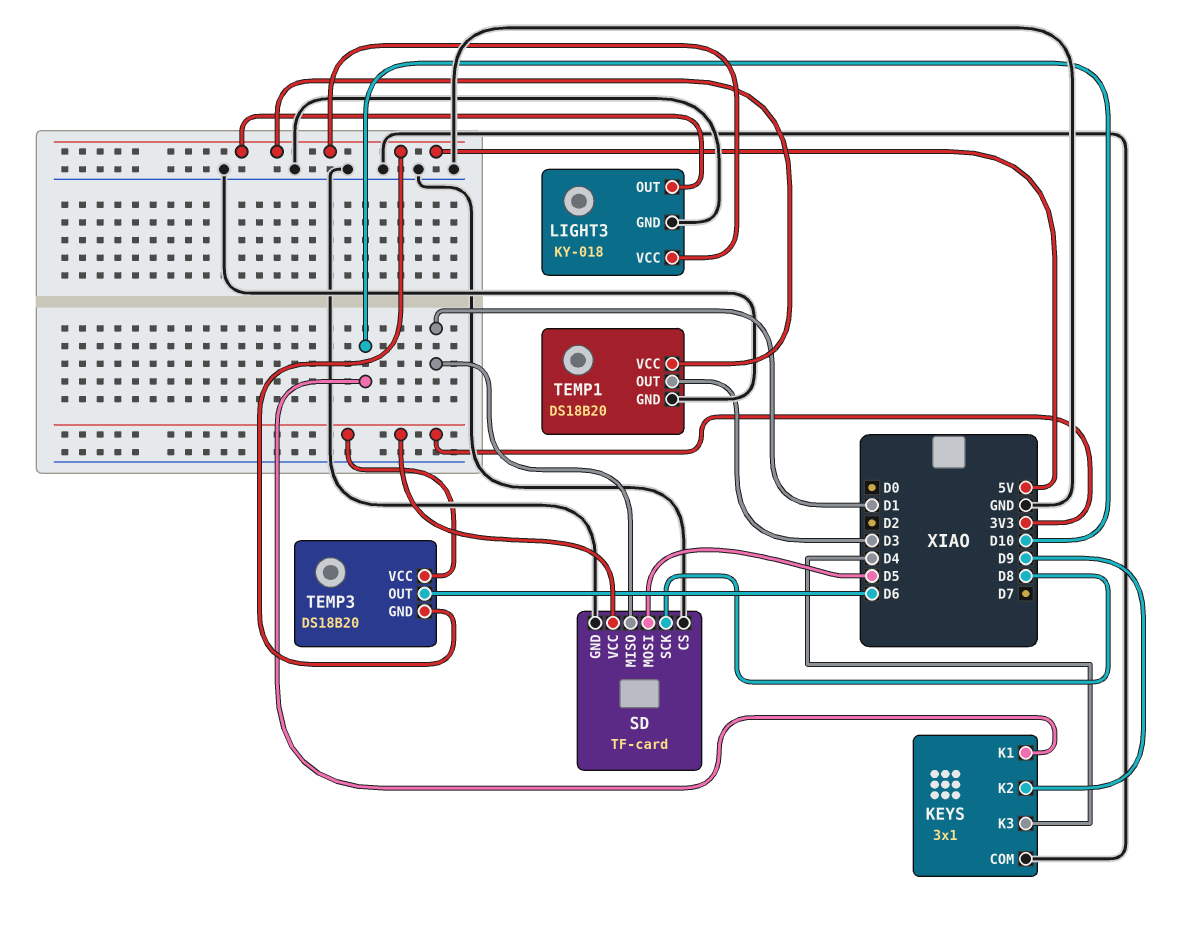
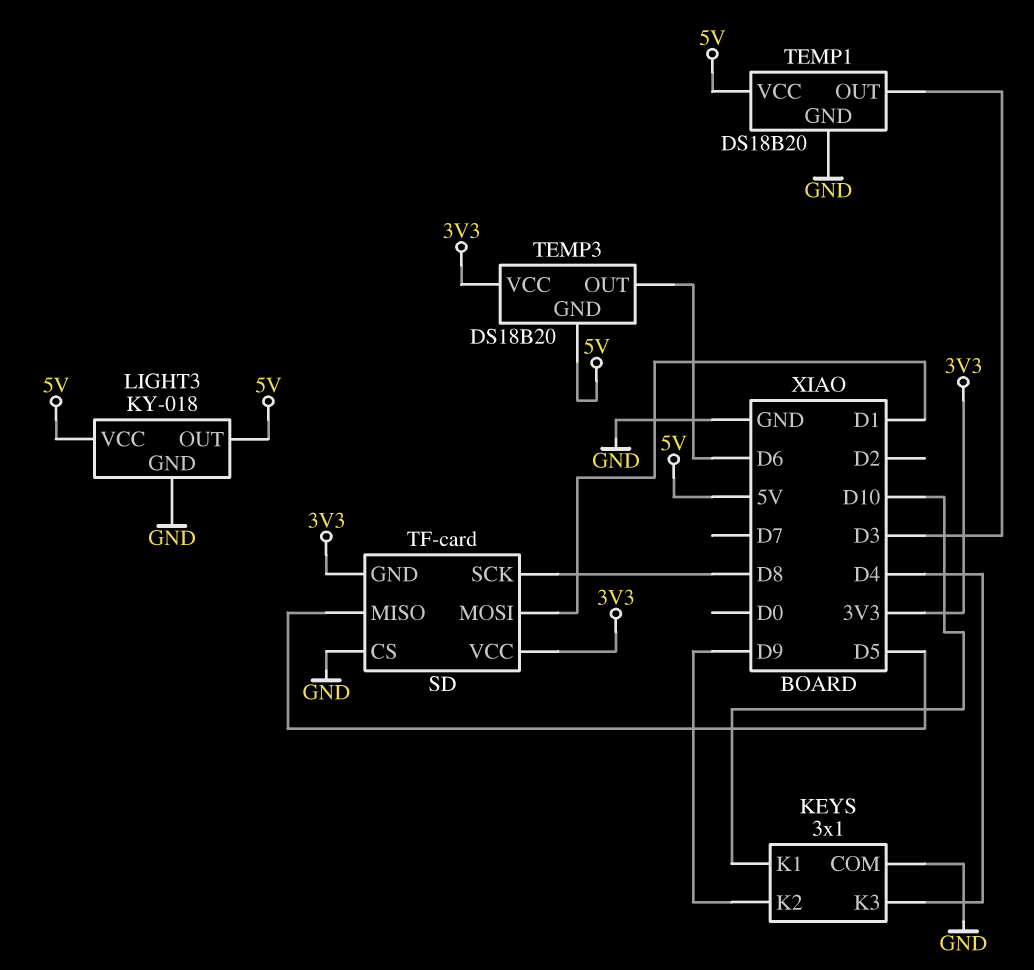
SD pin GND: GND -> 3V3
SD pin MISO: D1 -> D5
SD pin MOSI: D5 -> D1

